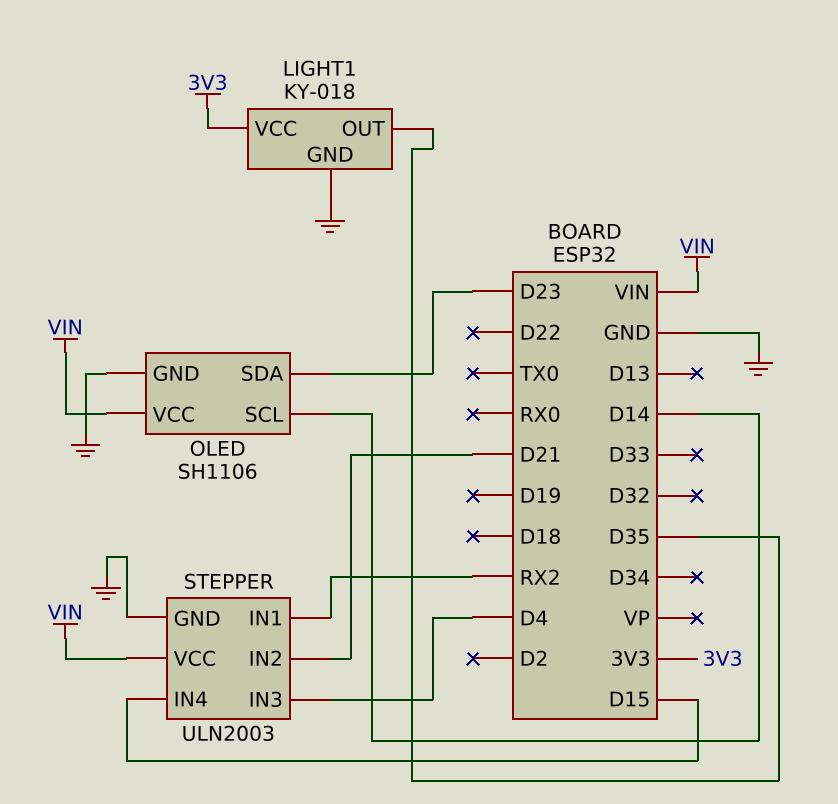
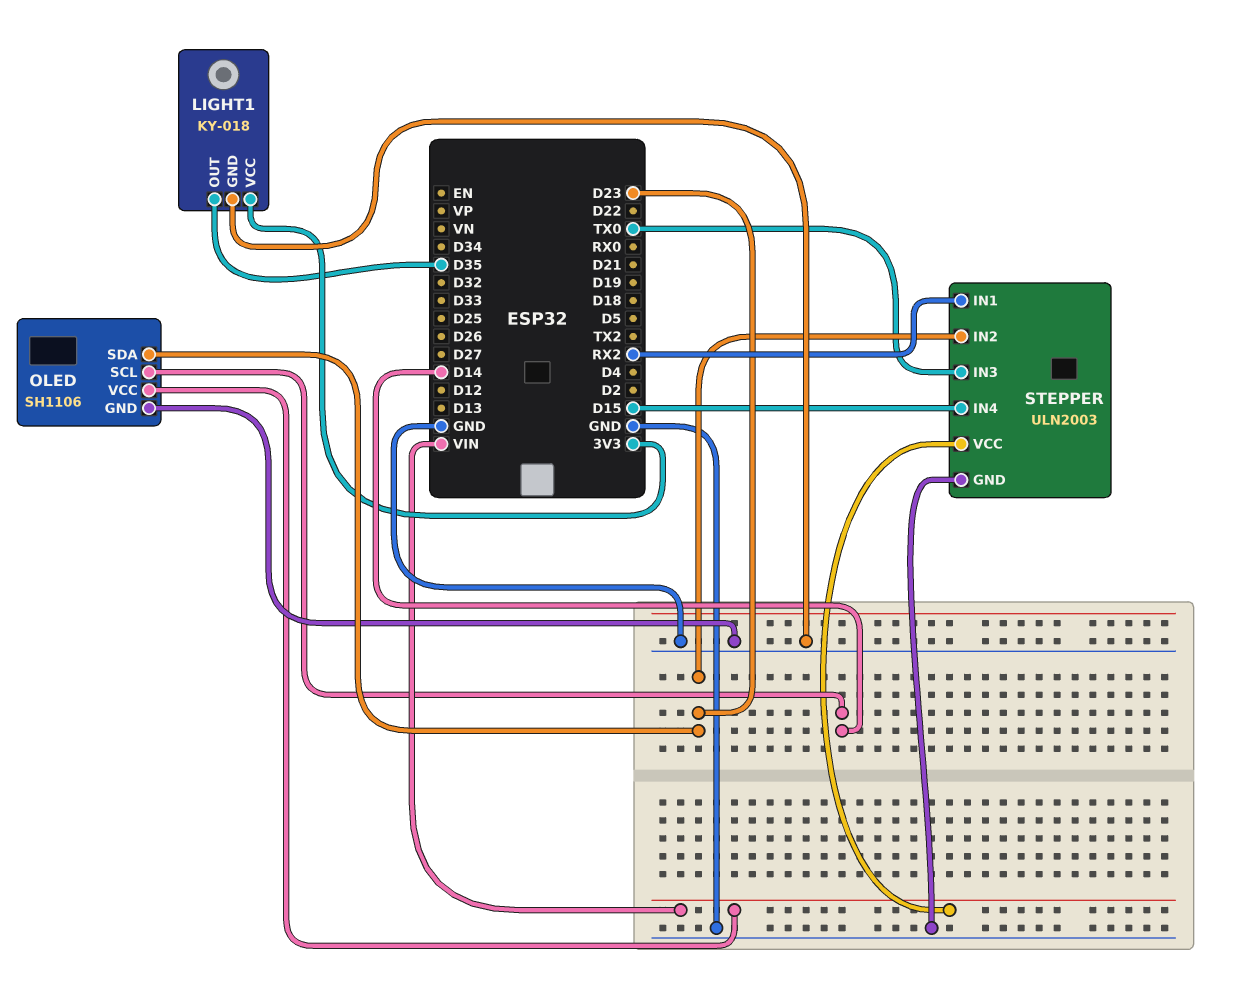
STEPPER pin IN2: D21 -> D23
STEPPER pin IN3: D4 -> TX0

